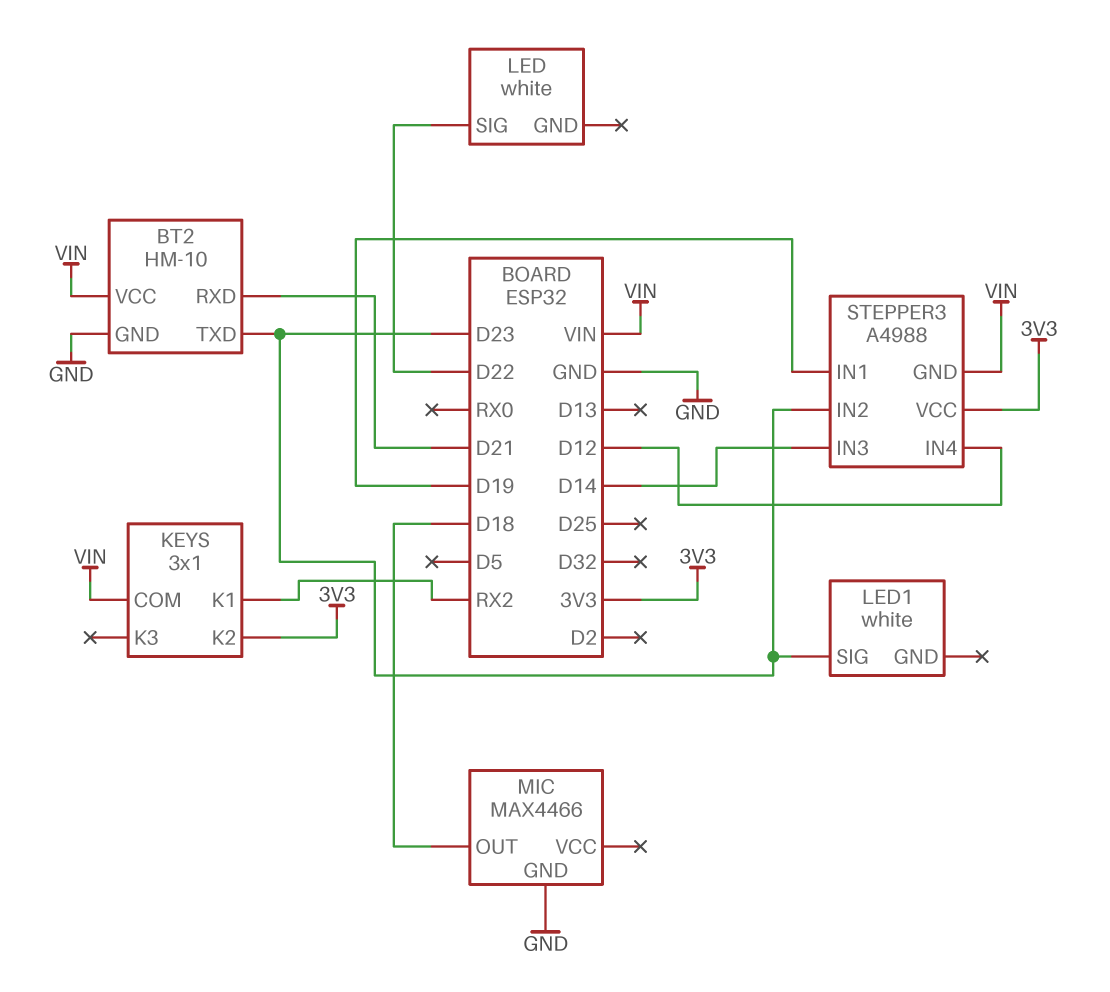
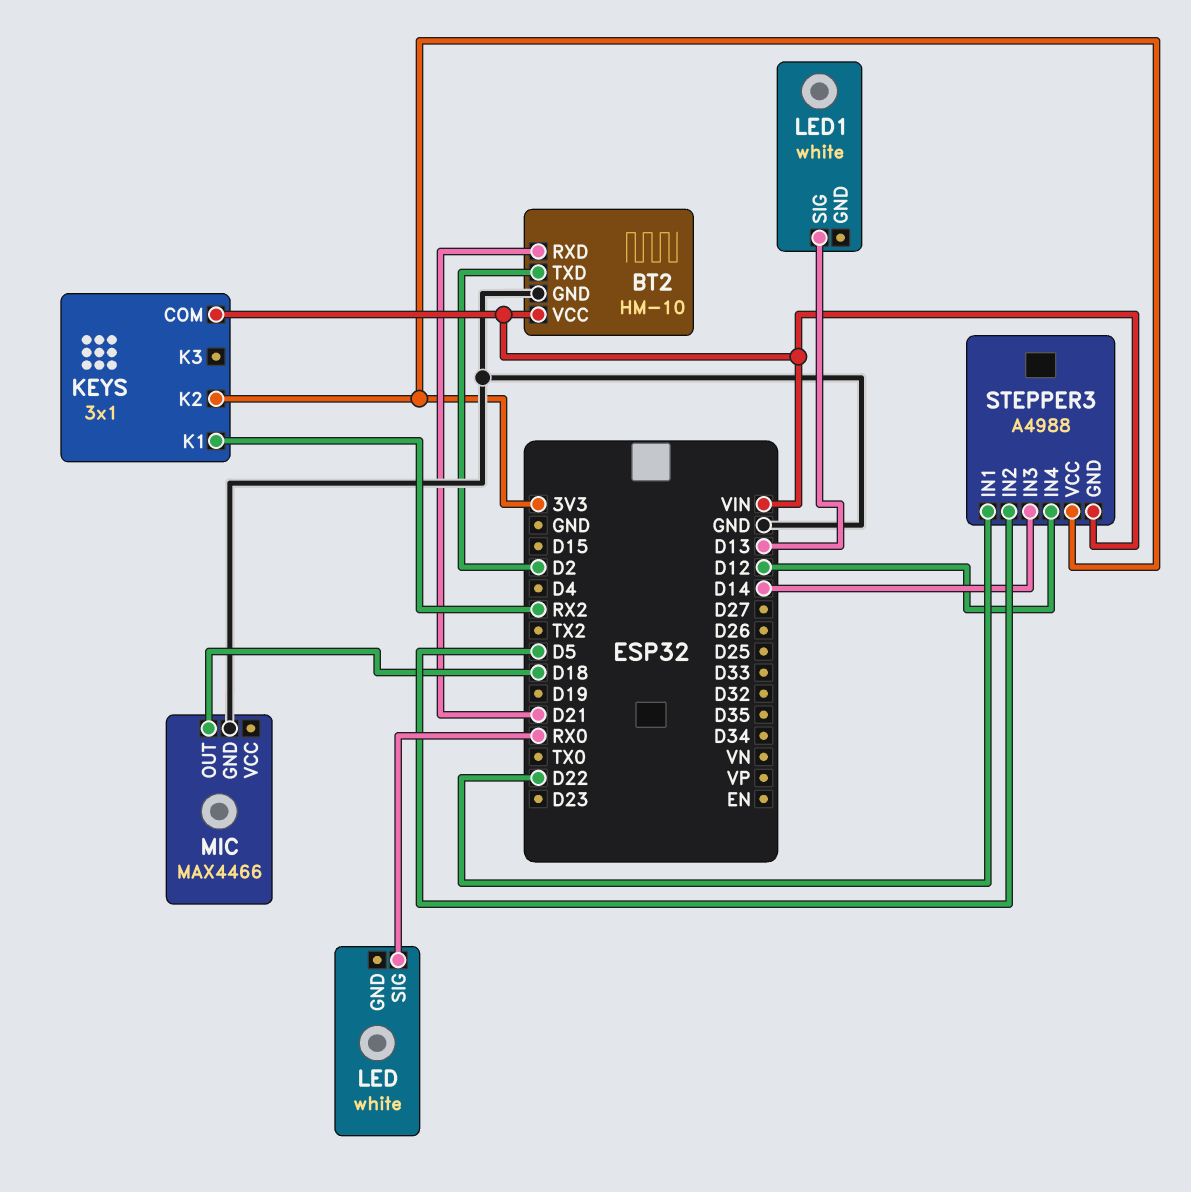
BT2 pin TXD: D23 -> D2
LED pin SIG: D22 -> RX0
LED1 pin SIG: D23 -> D13
STEPPER3 pin IN1: D19 -> D22
STEPPER3 pin IN2: D23 -> D5

